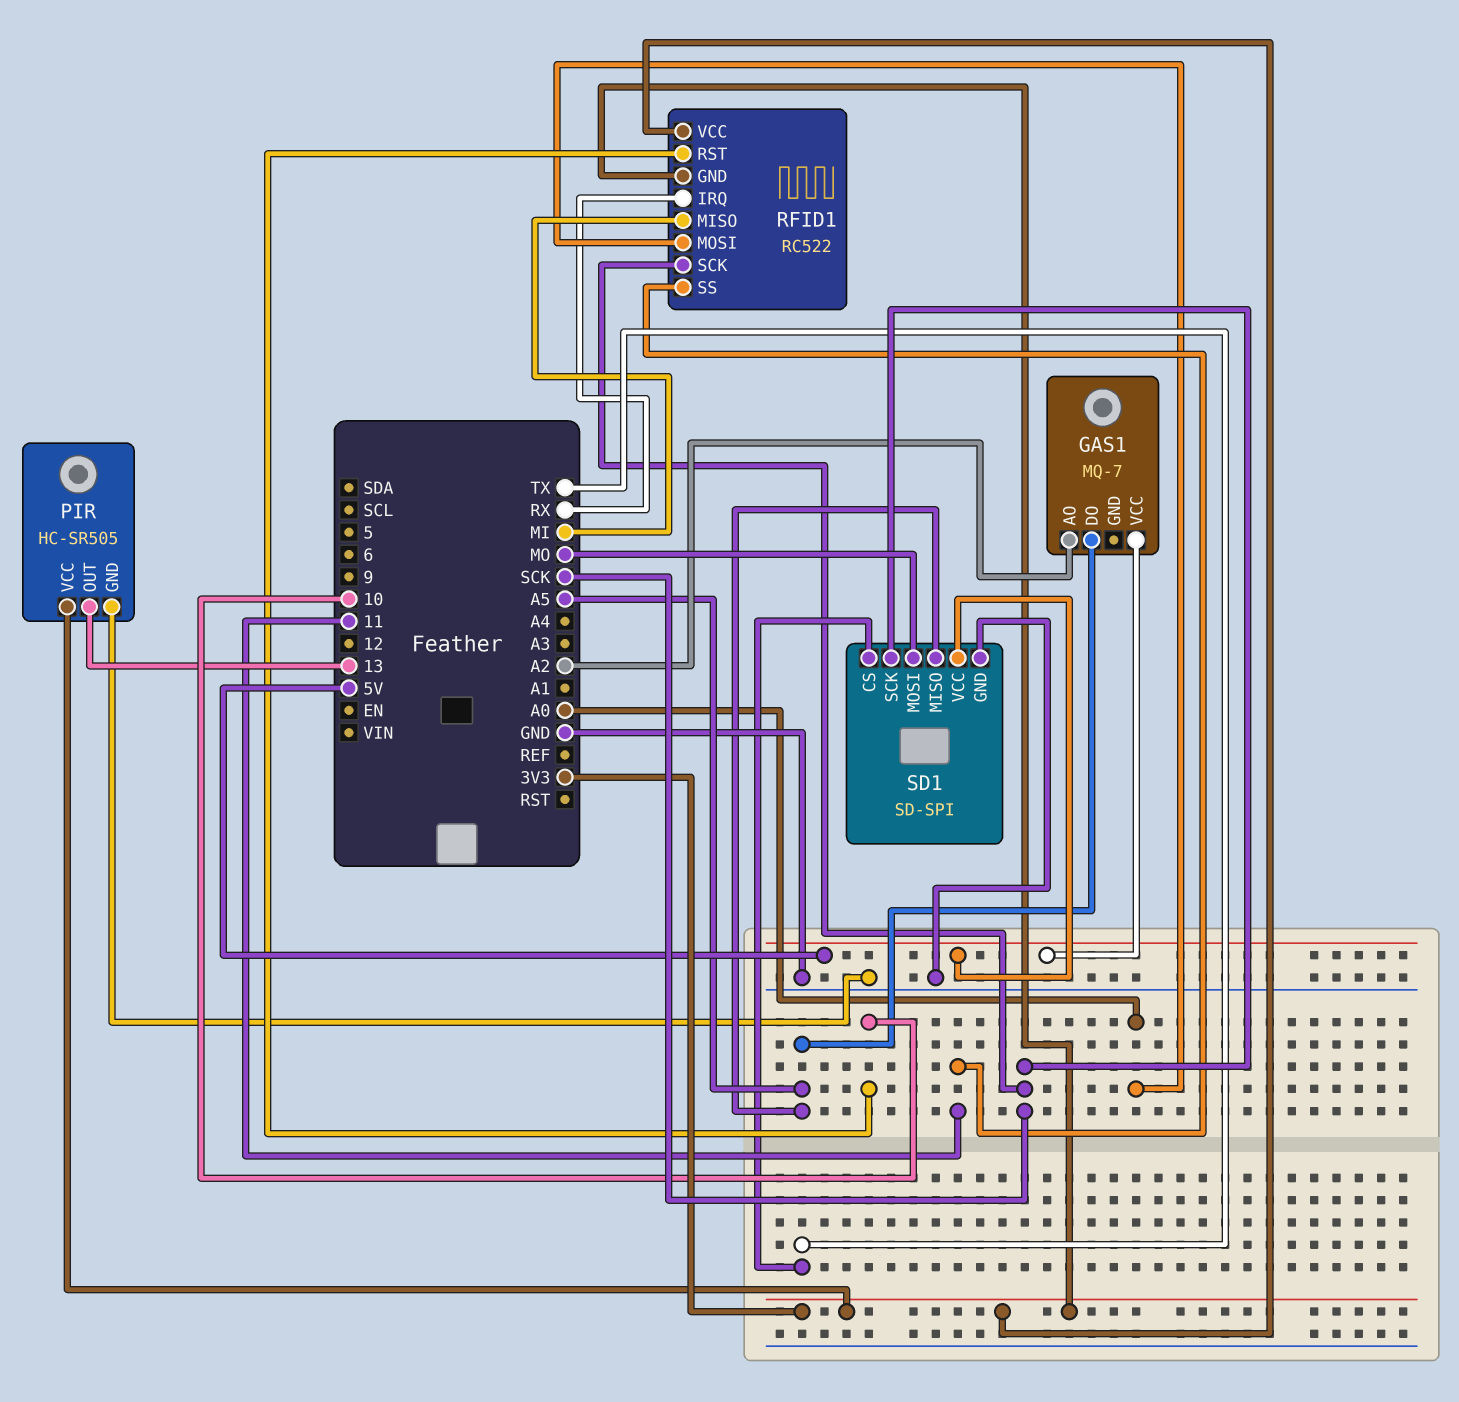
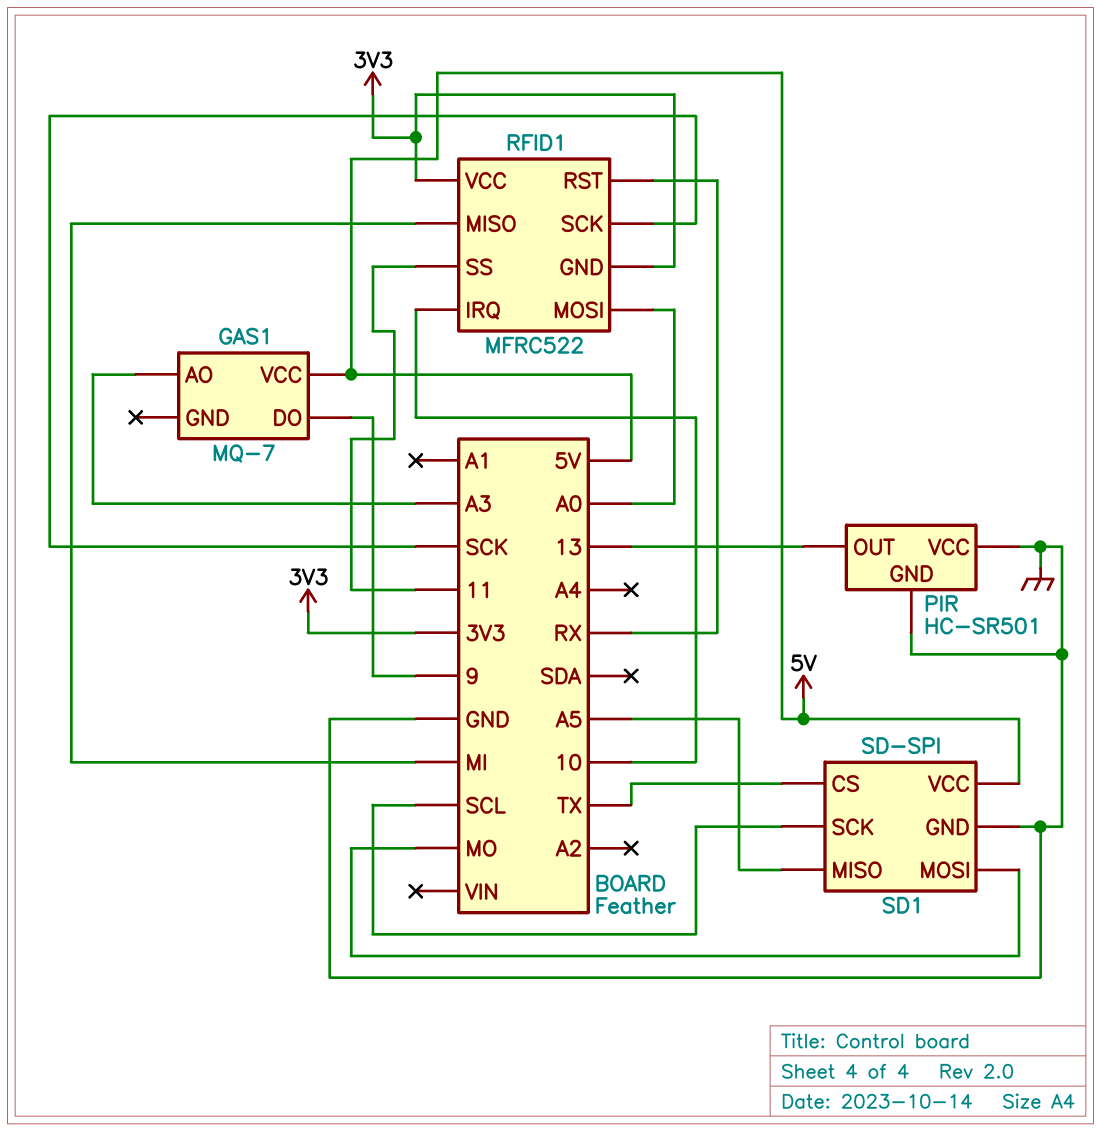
GAS1 pin AO: A2 -> A3
GAS1 pin DO: A5 -> 9
PIR: HC-SR505 -> HC-SR501
PIR pin VCC: 3V3 -> GND
RFID1: RC522 -> MFRC522
RFID1 pin IRQ: RX -> 10
RFID1 pin RST: 10 -> RX
SD1 pin SCK: SCK -> SCL

